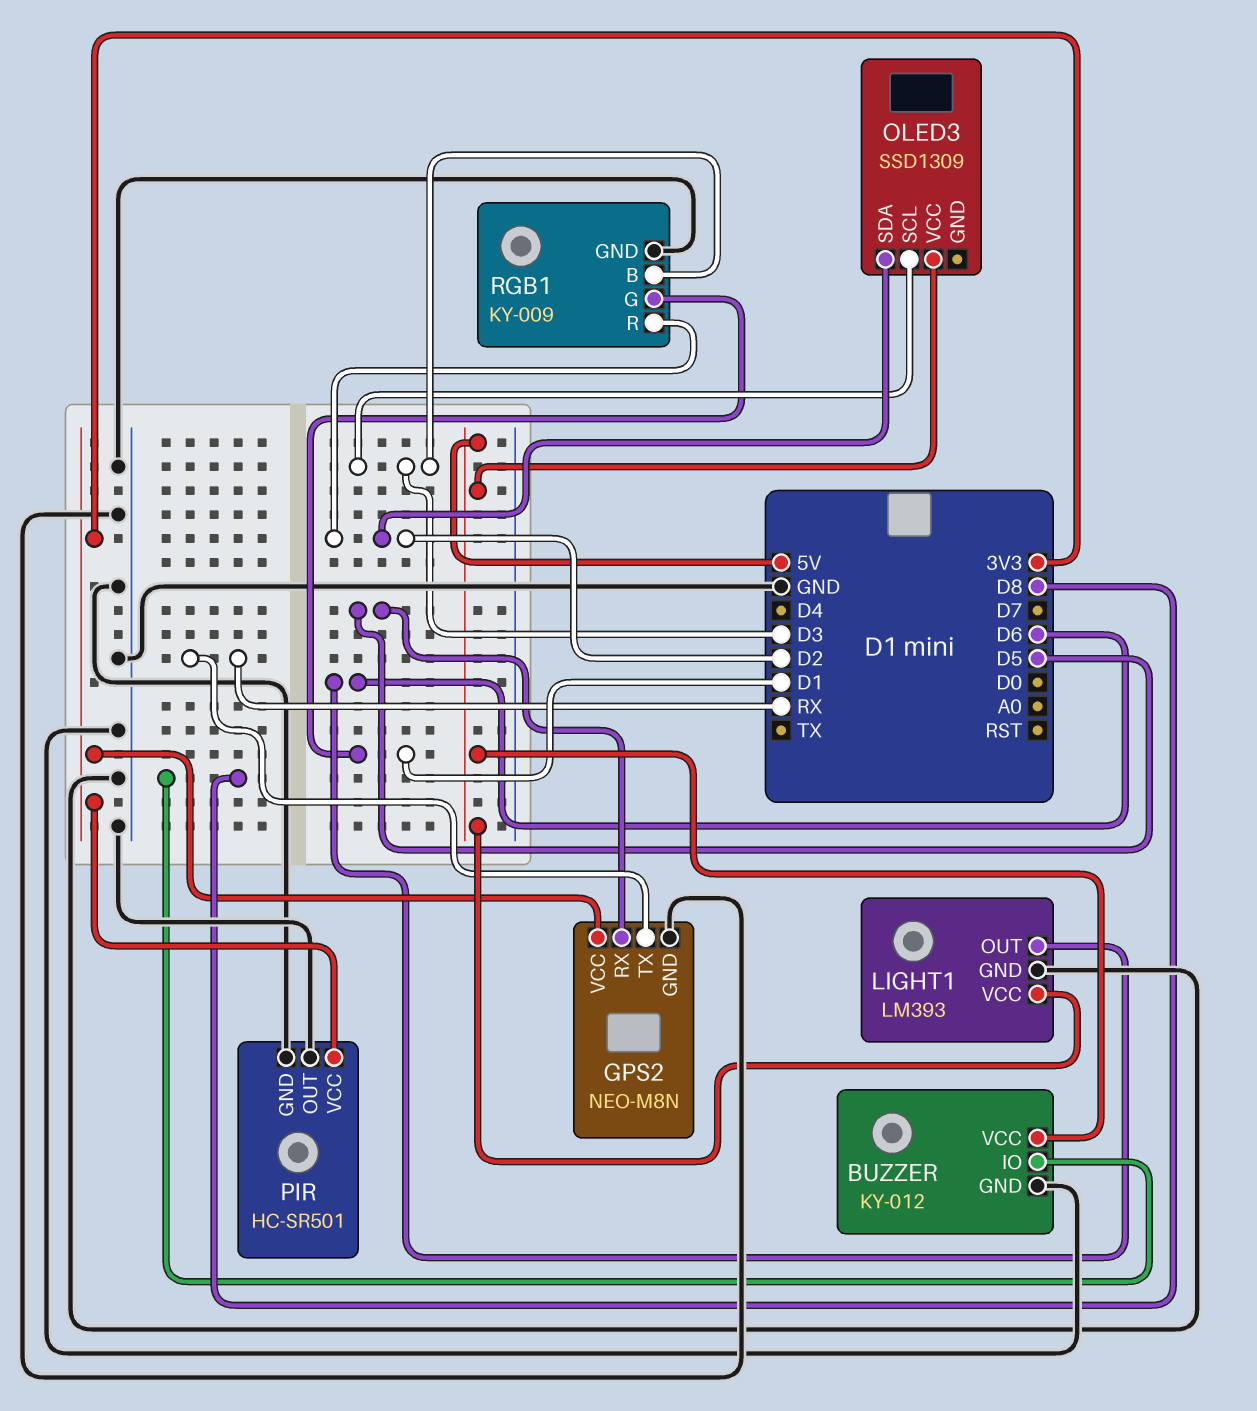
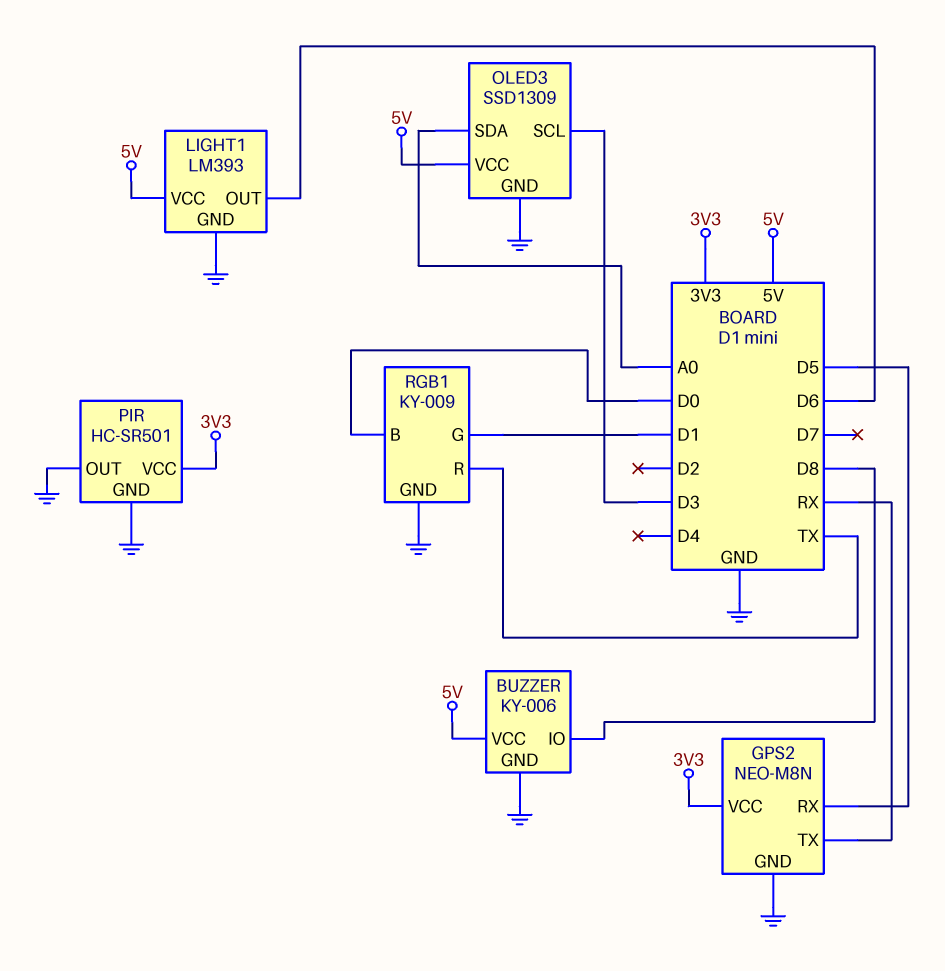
BUZZER: KY-012 -> KY-006
OLED3 pin GND: none -> GND
OLED3 pin SDA: D2 -> A0
RGB1 pin B: D3 -> D0
RGB1 pin R: D2 -> TX

